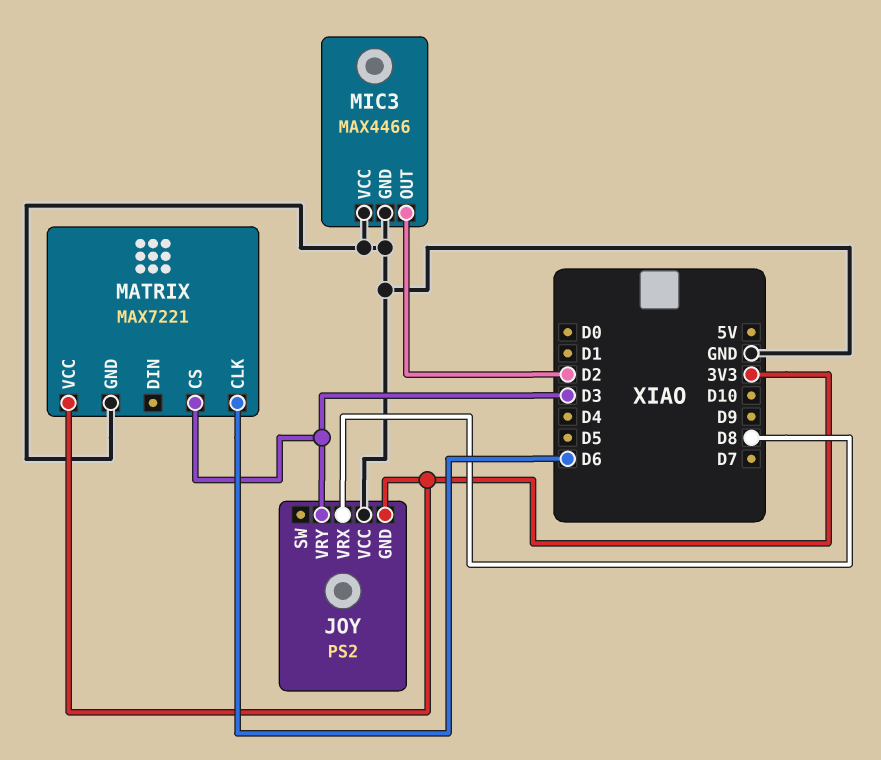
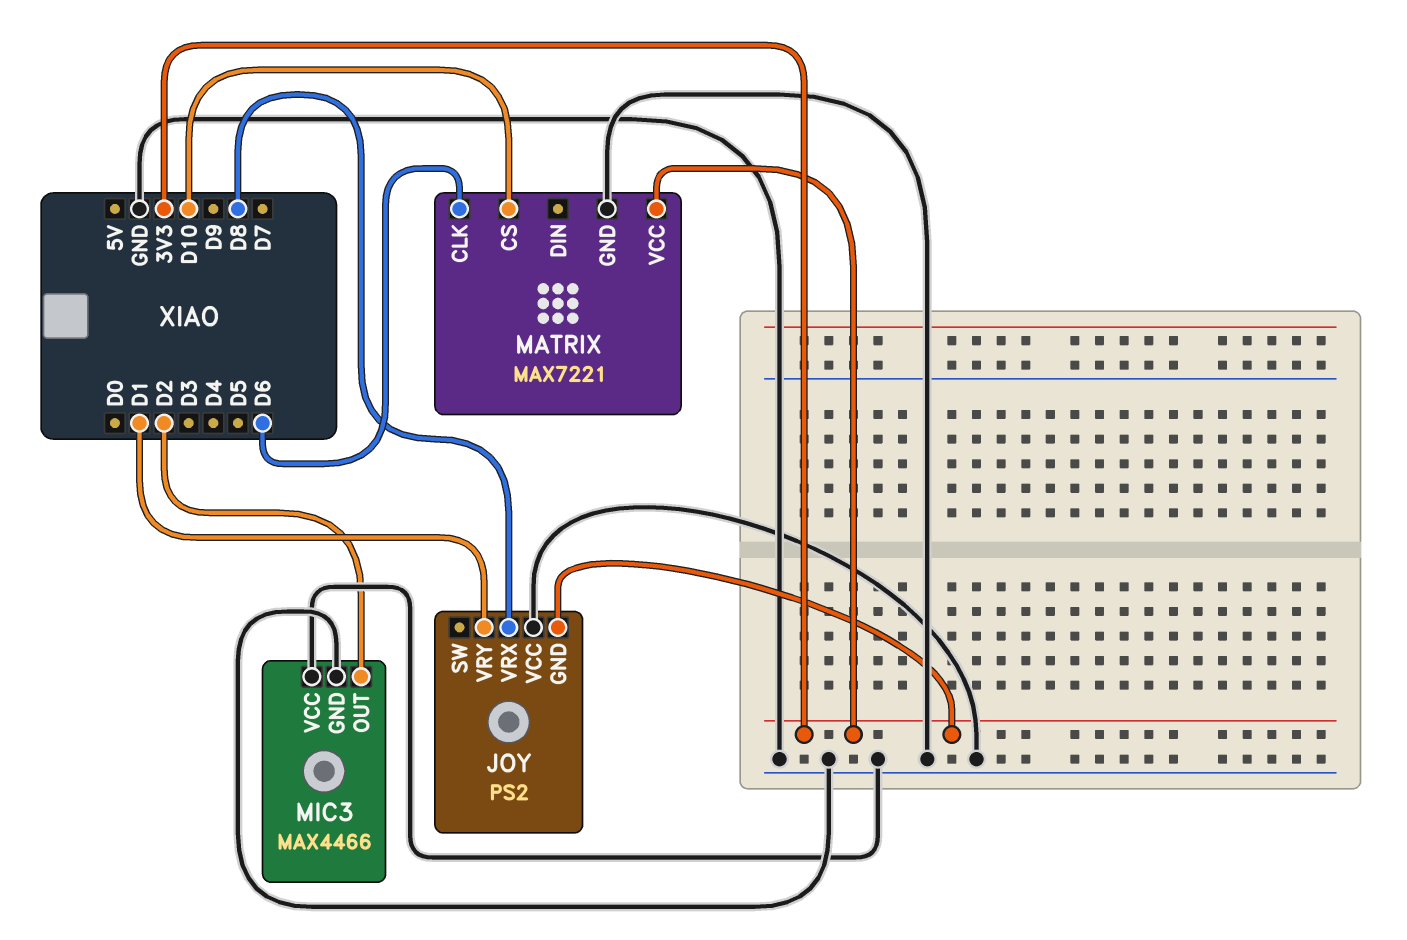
JOY pin VRY: D3 -> D1
MATRIX pin CS: D3 -> D10

